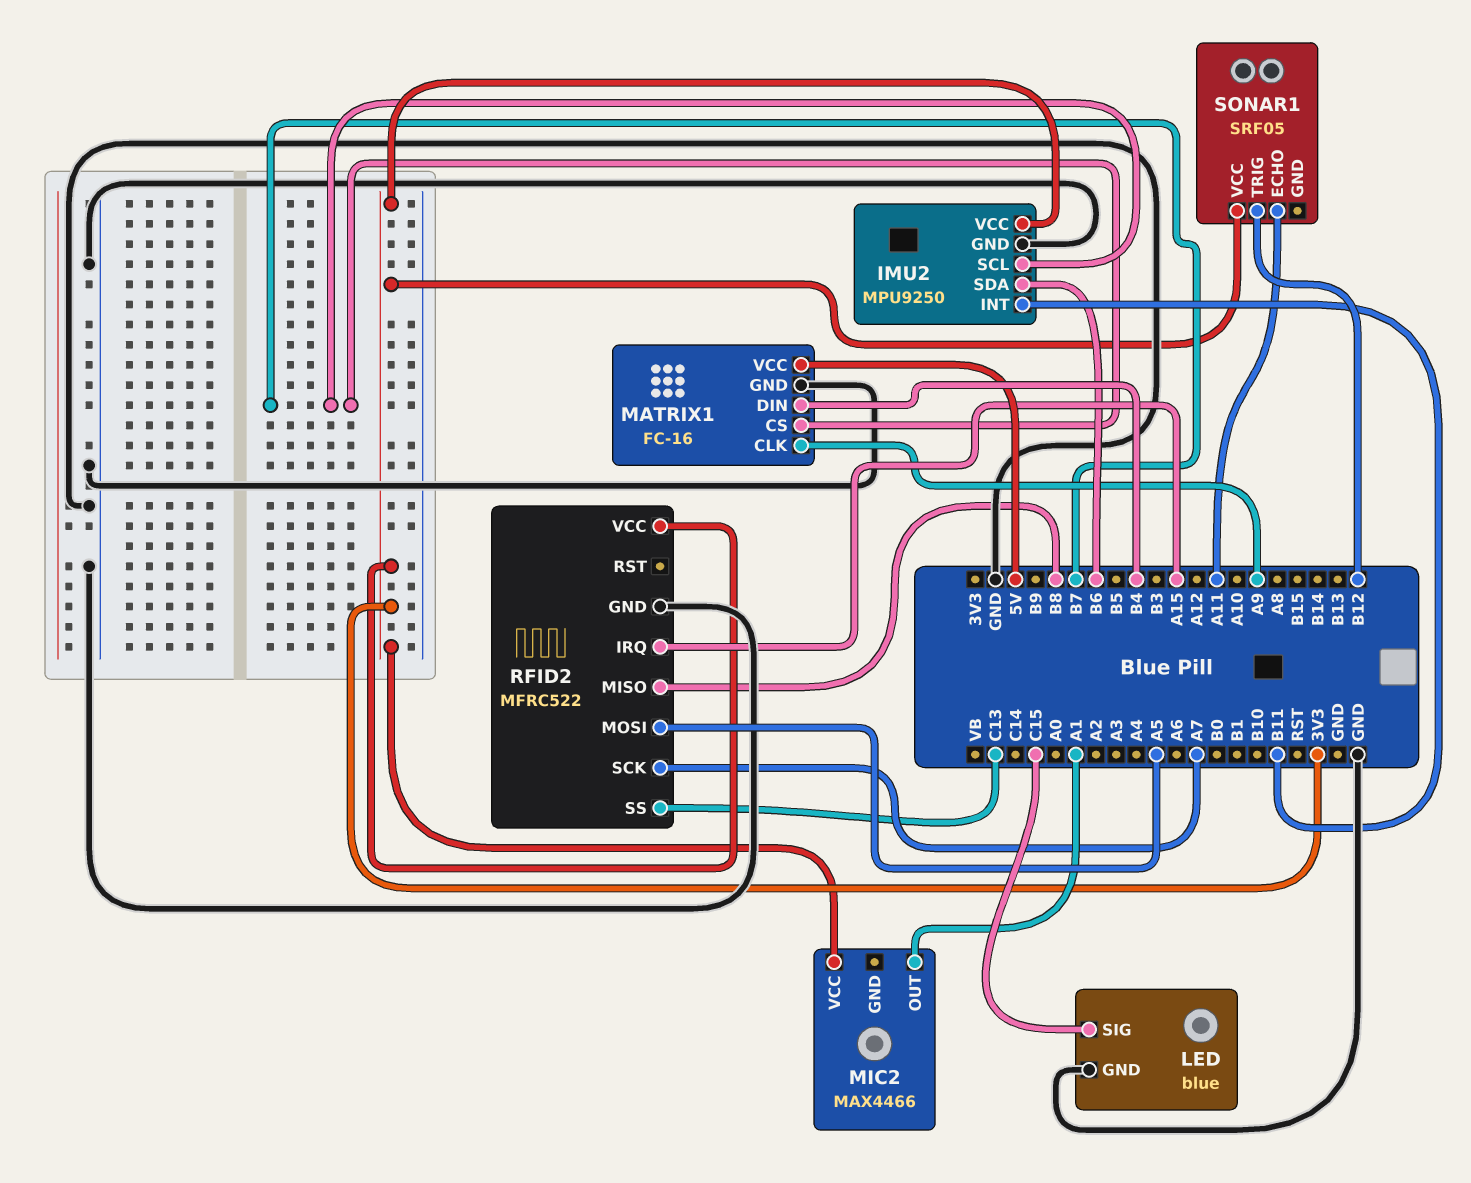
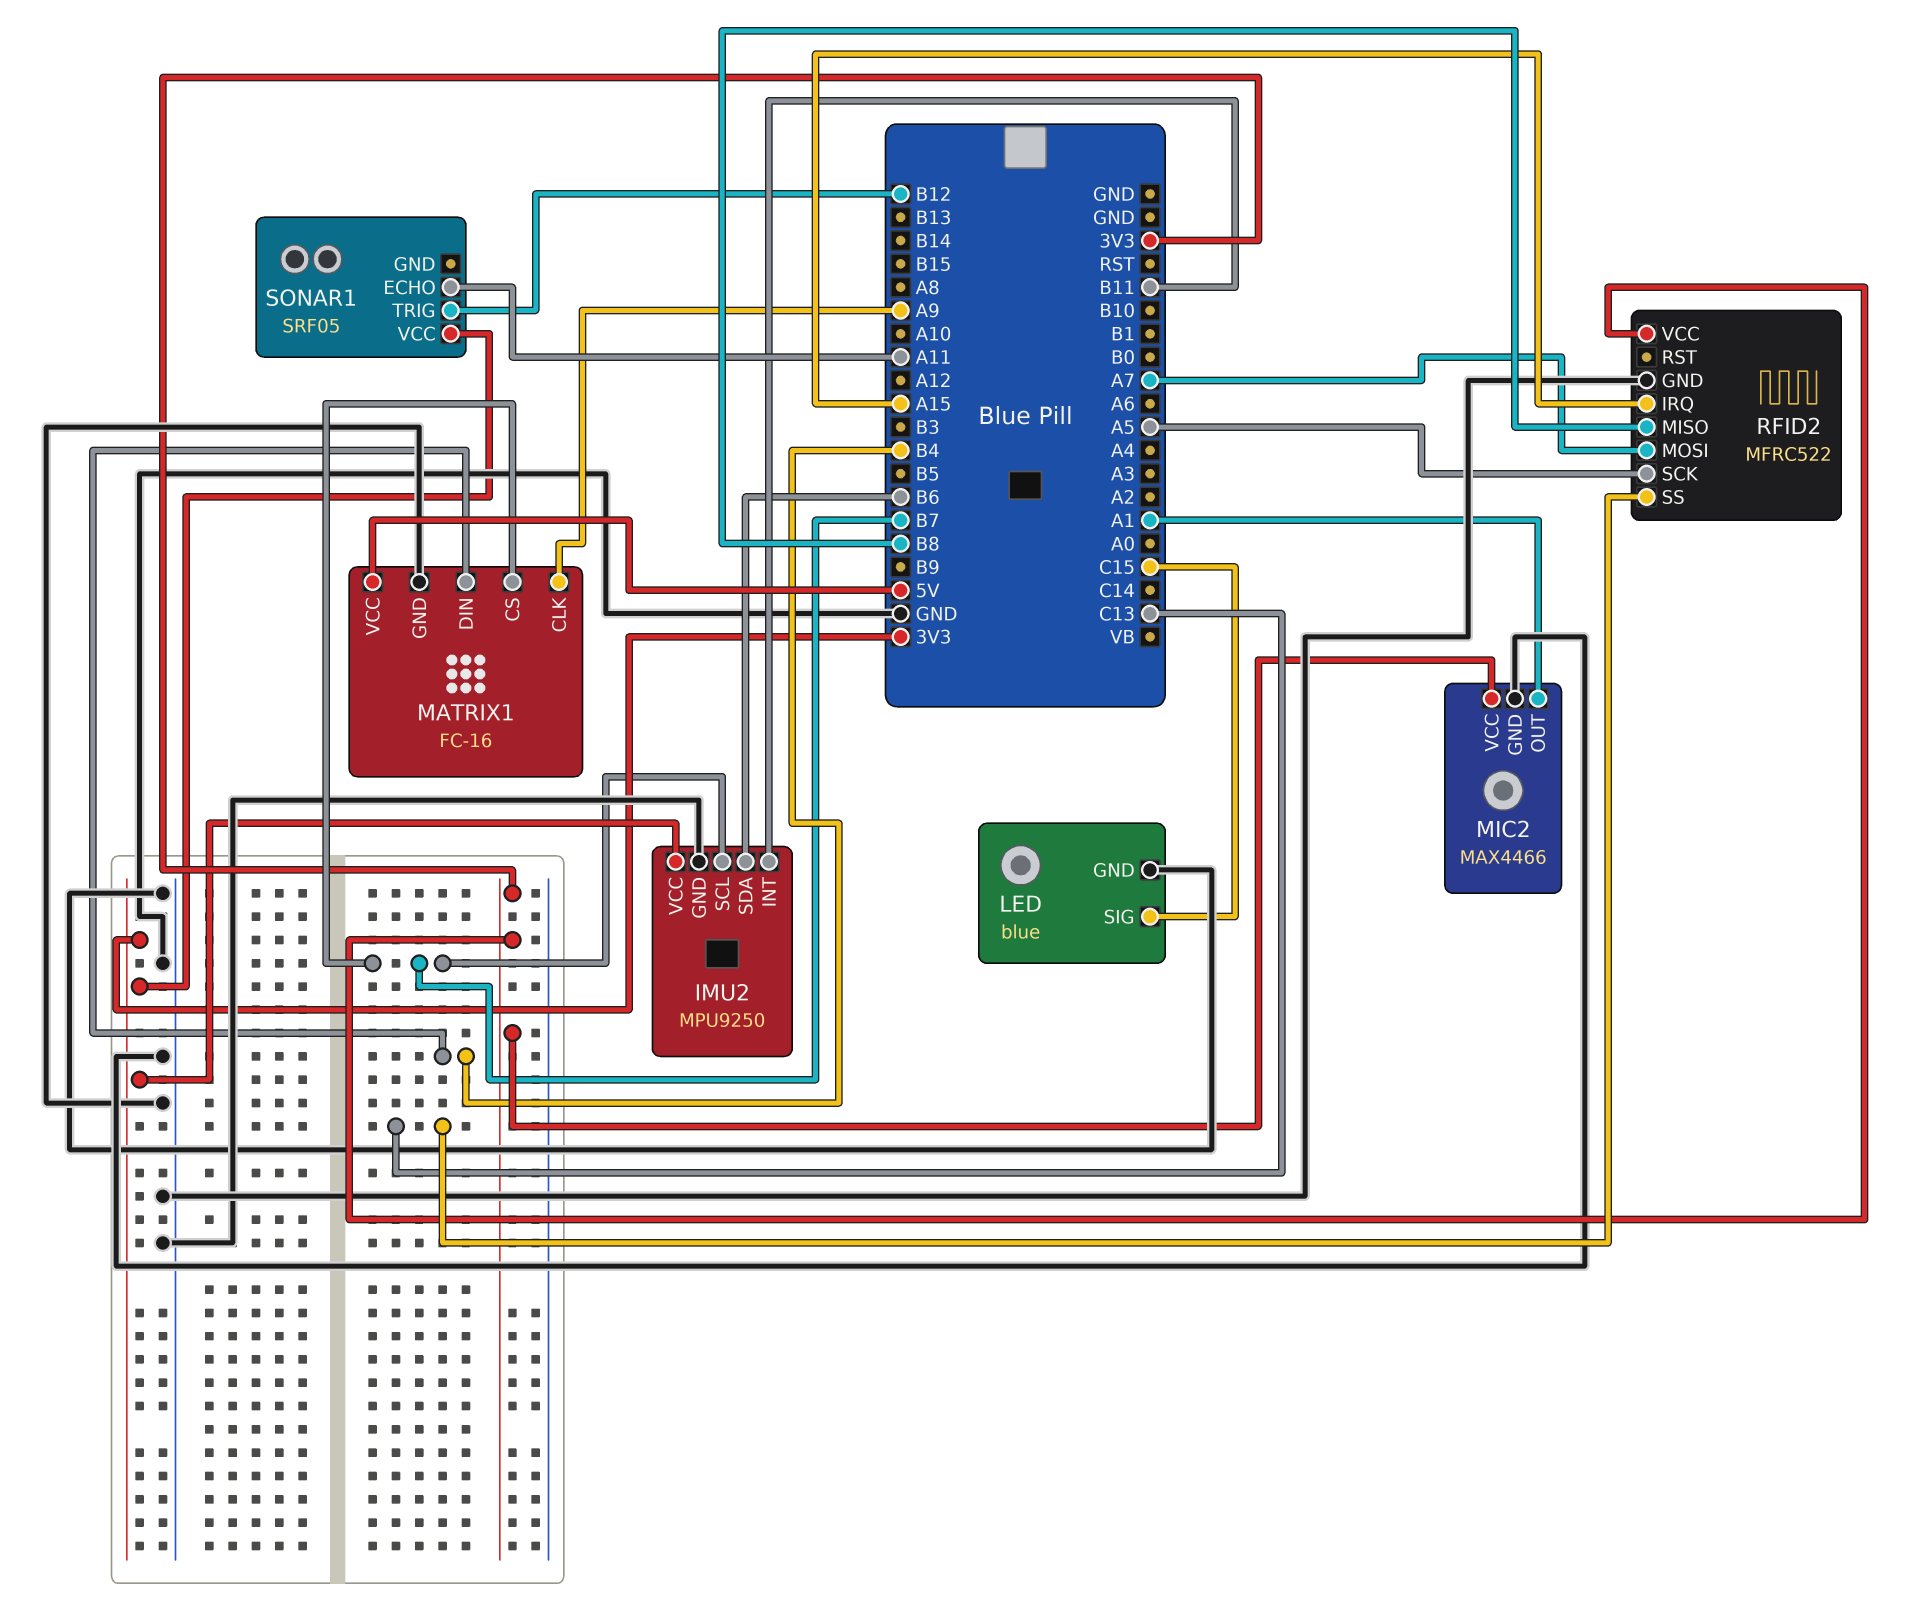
MIC2 pin GND: none -> GND
RFID2 pin MOSI: A5 -> A7
RFID2 pin SCK: A7 -> A5

